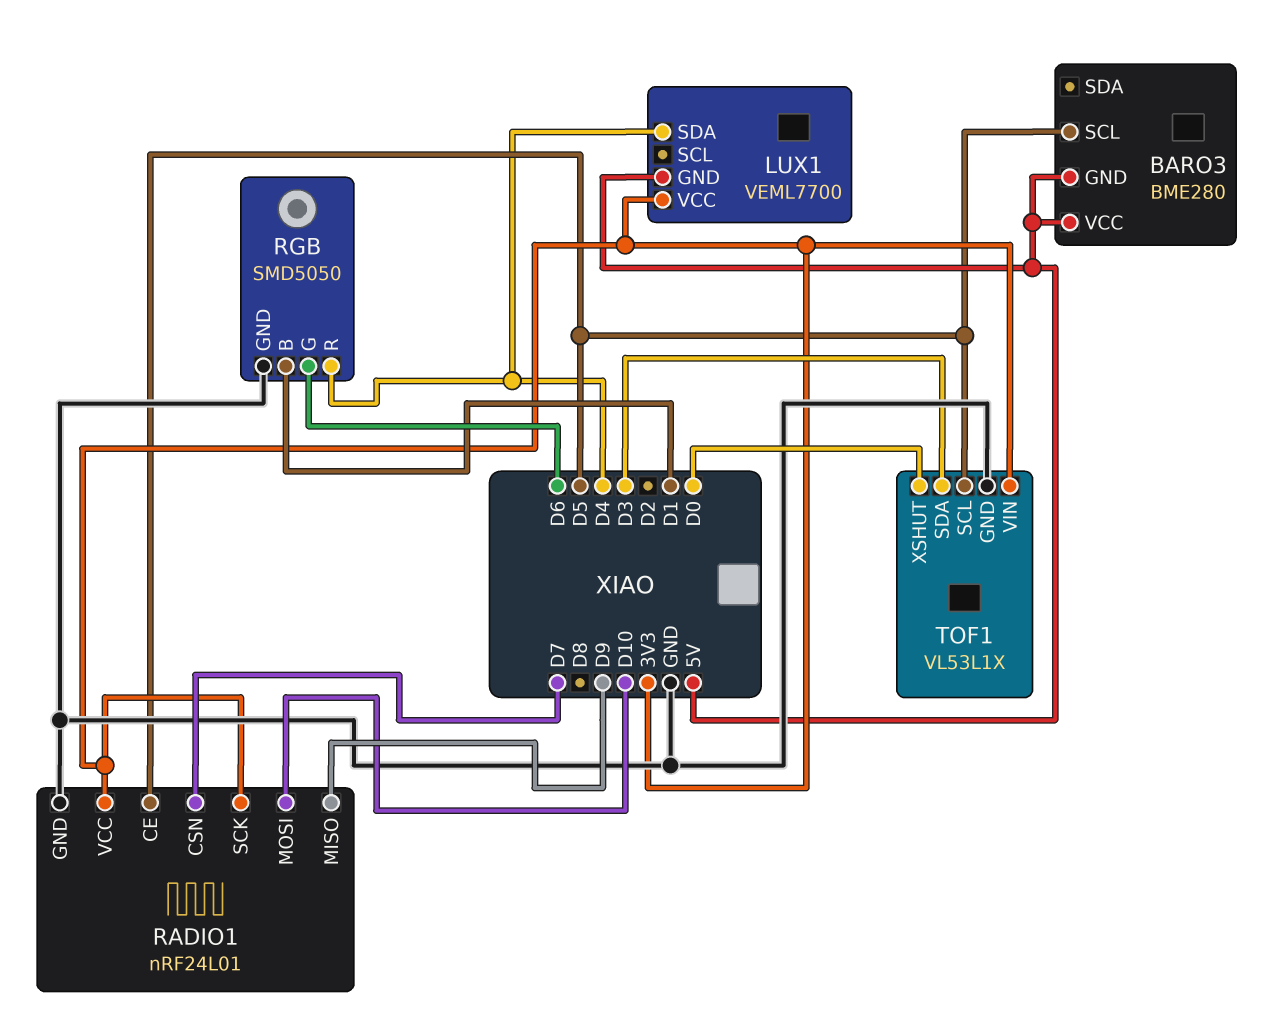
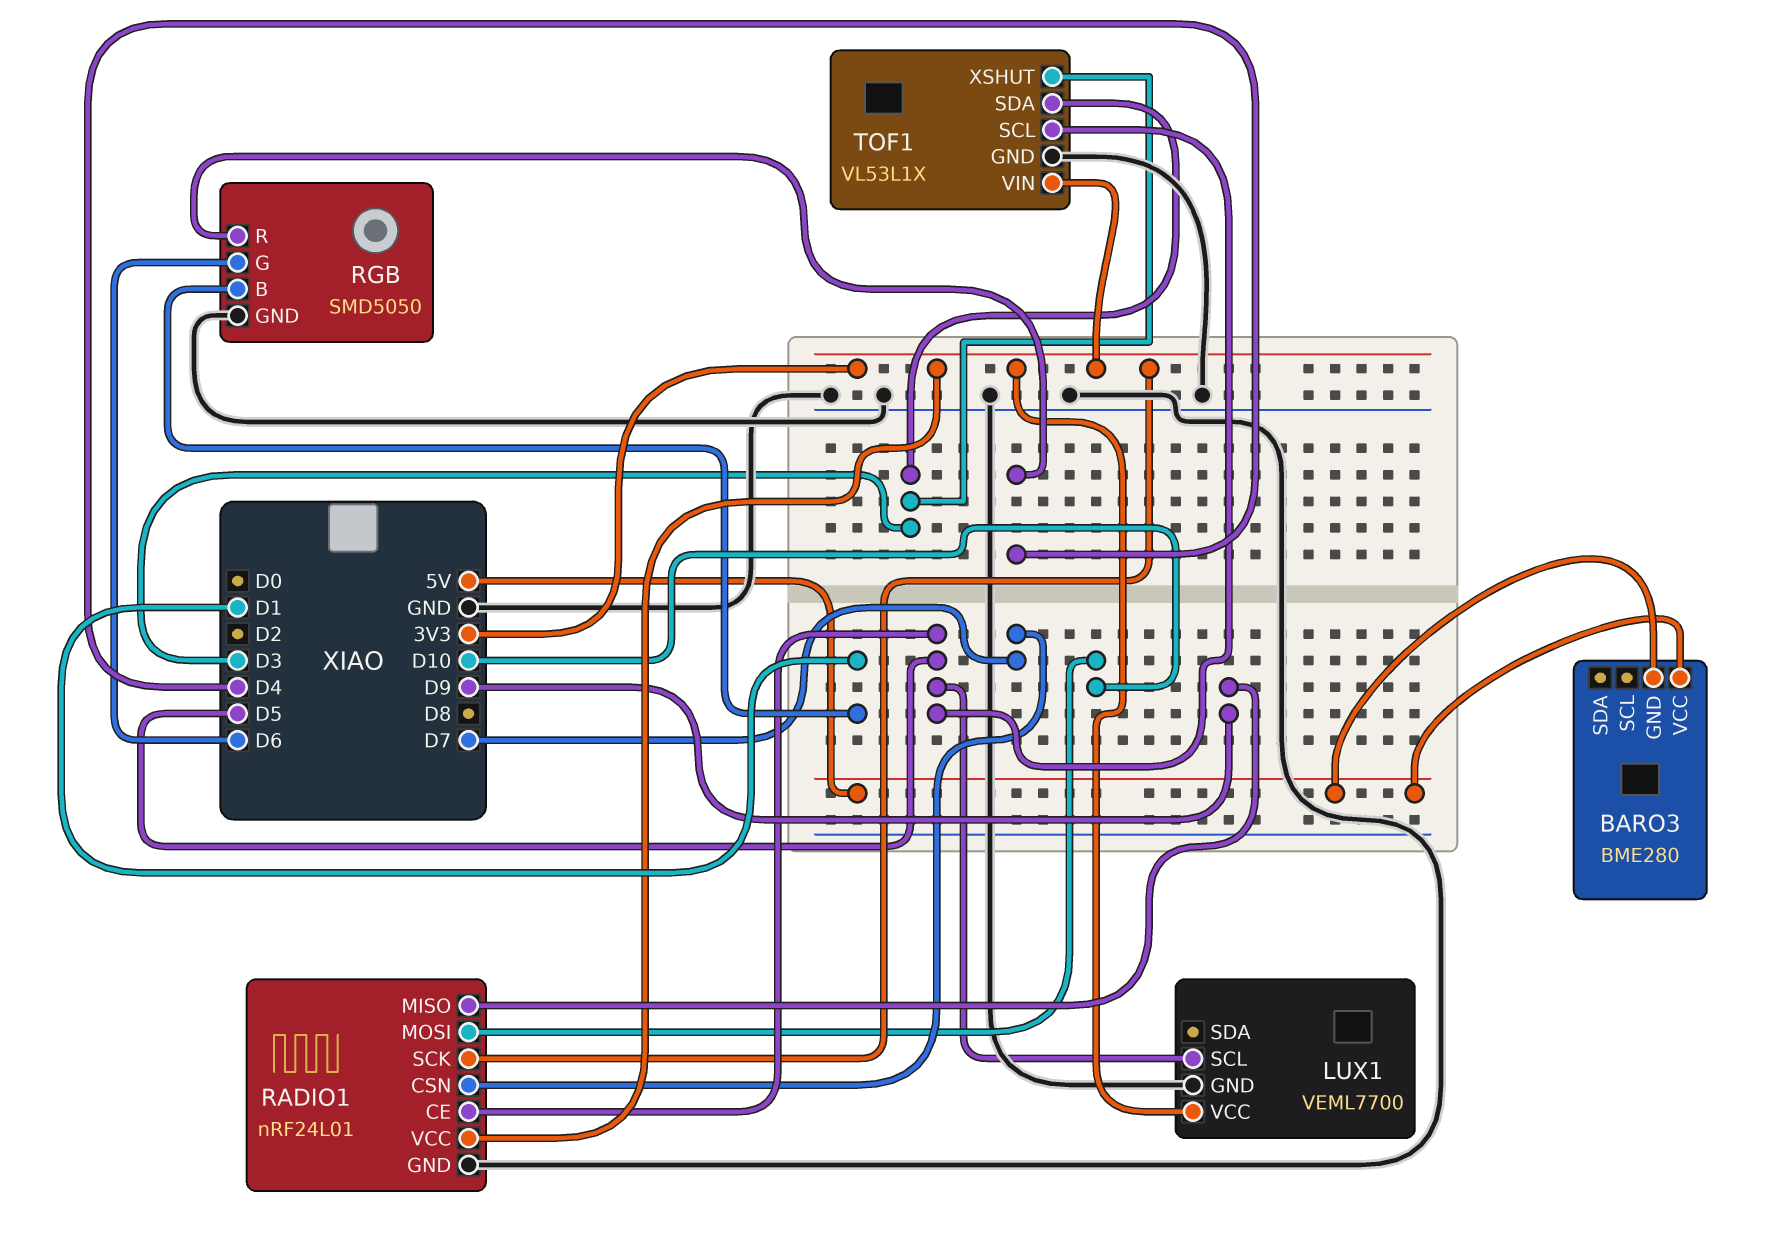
BARO3 pin SCL: D5 -> none
LUX1 pin GND: 5V -> GND
LUX1 pin SCL: none -> D5
LUX1 pin SDA: D4 -> none
TOF1 pin XSHUT: D0 -> D3

